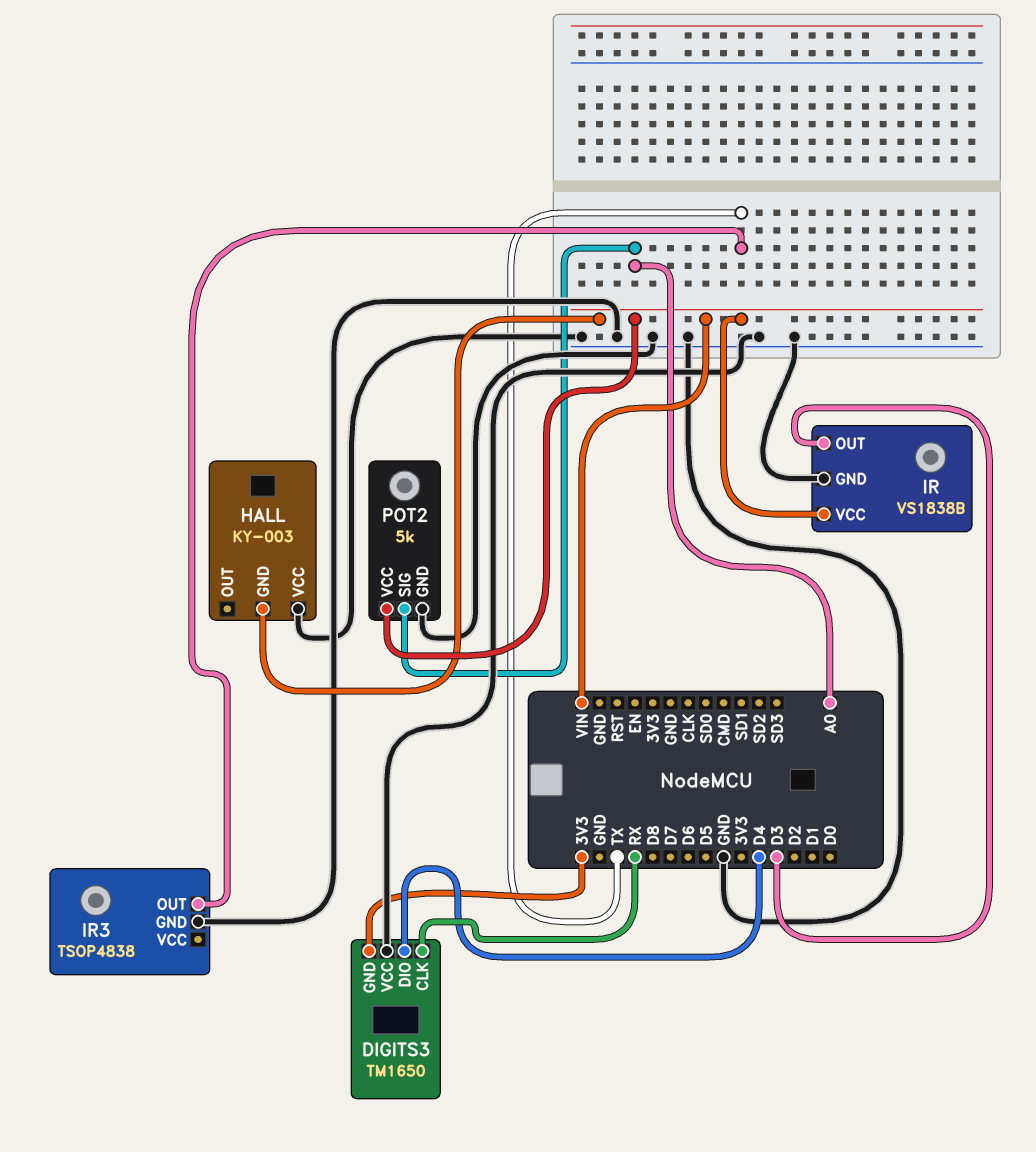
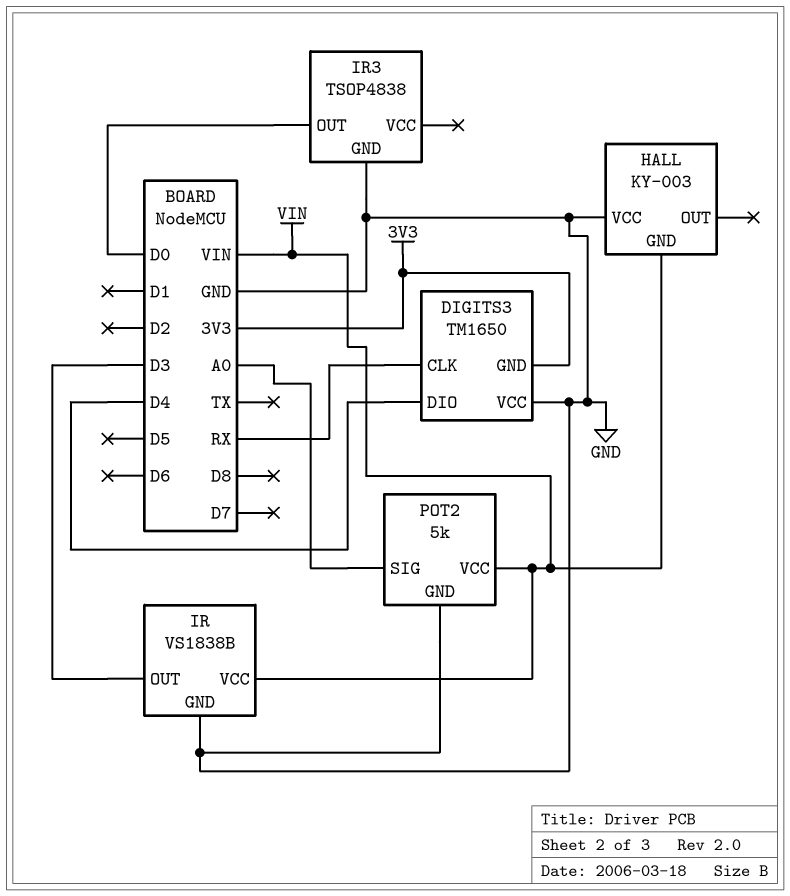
IR3 pin OUT: TX -> D0

